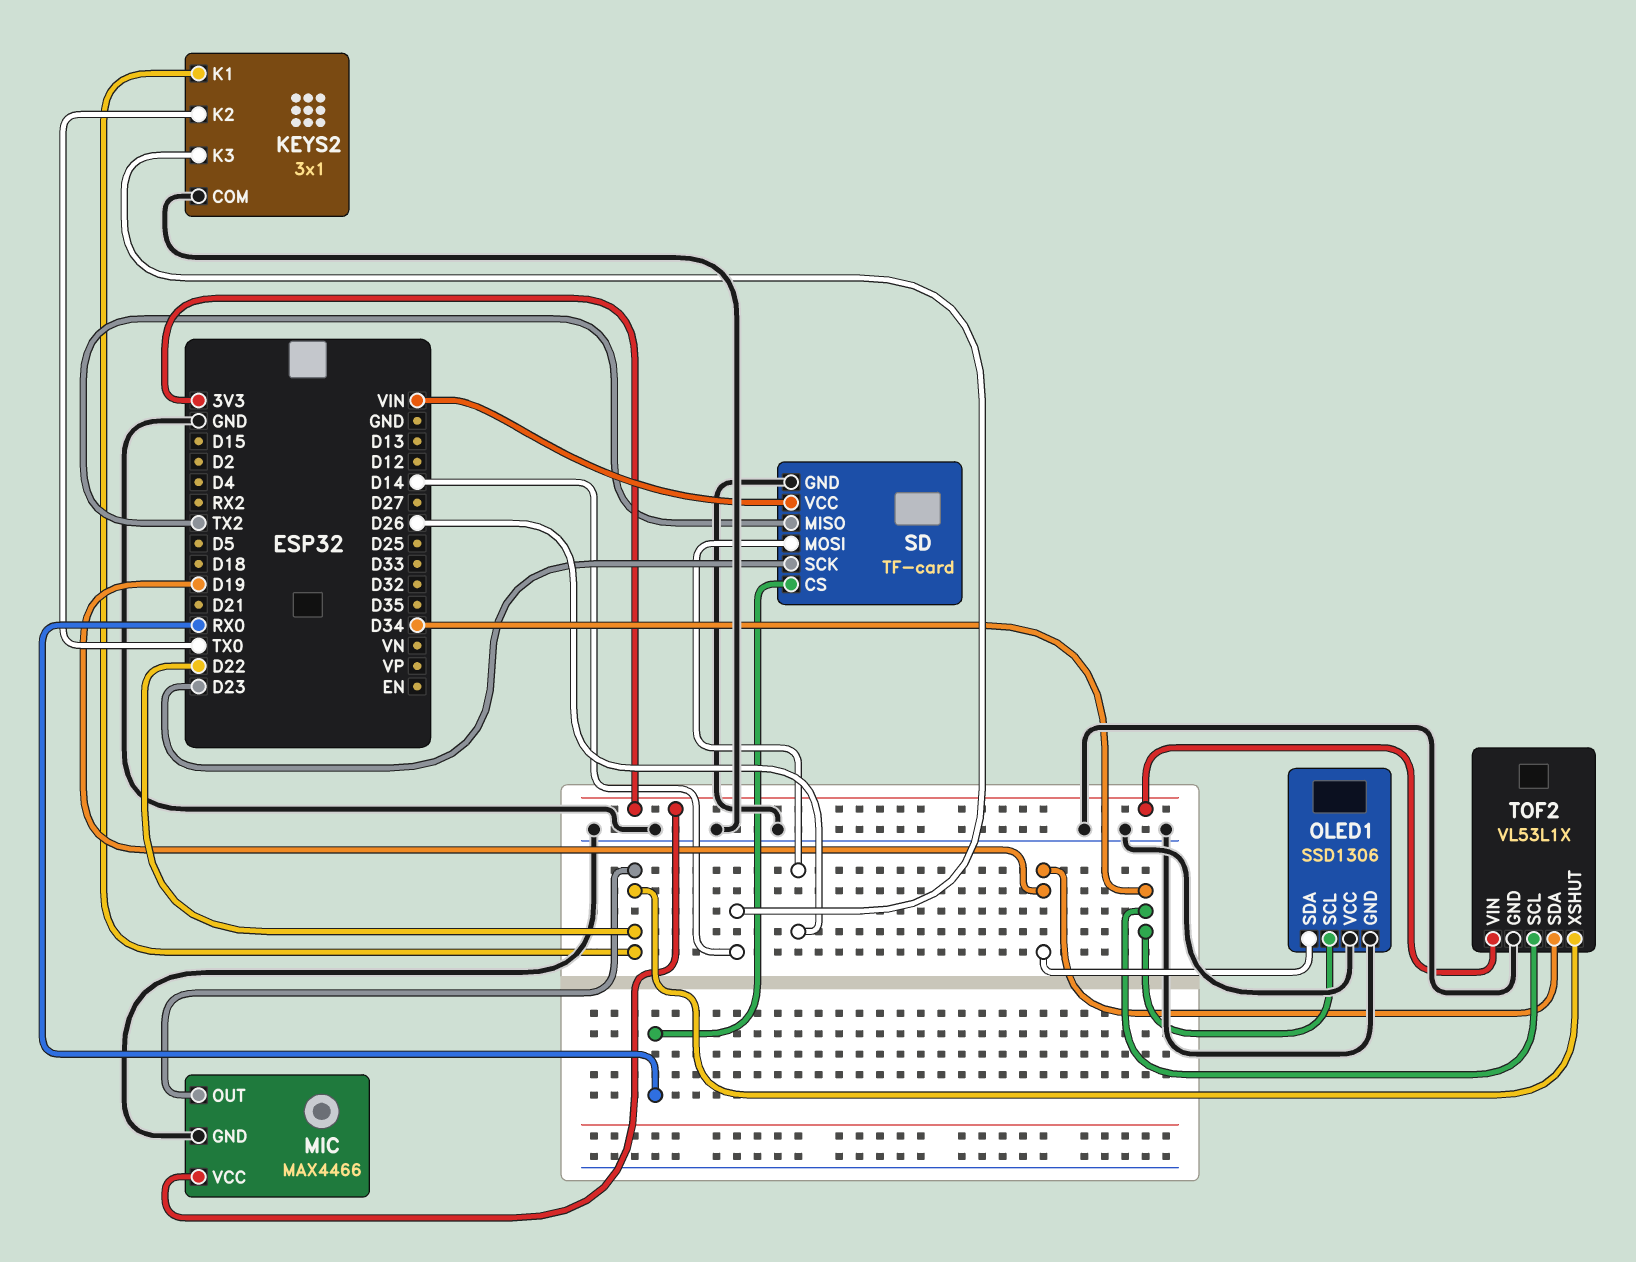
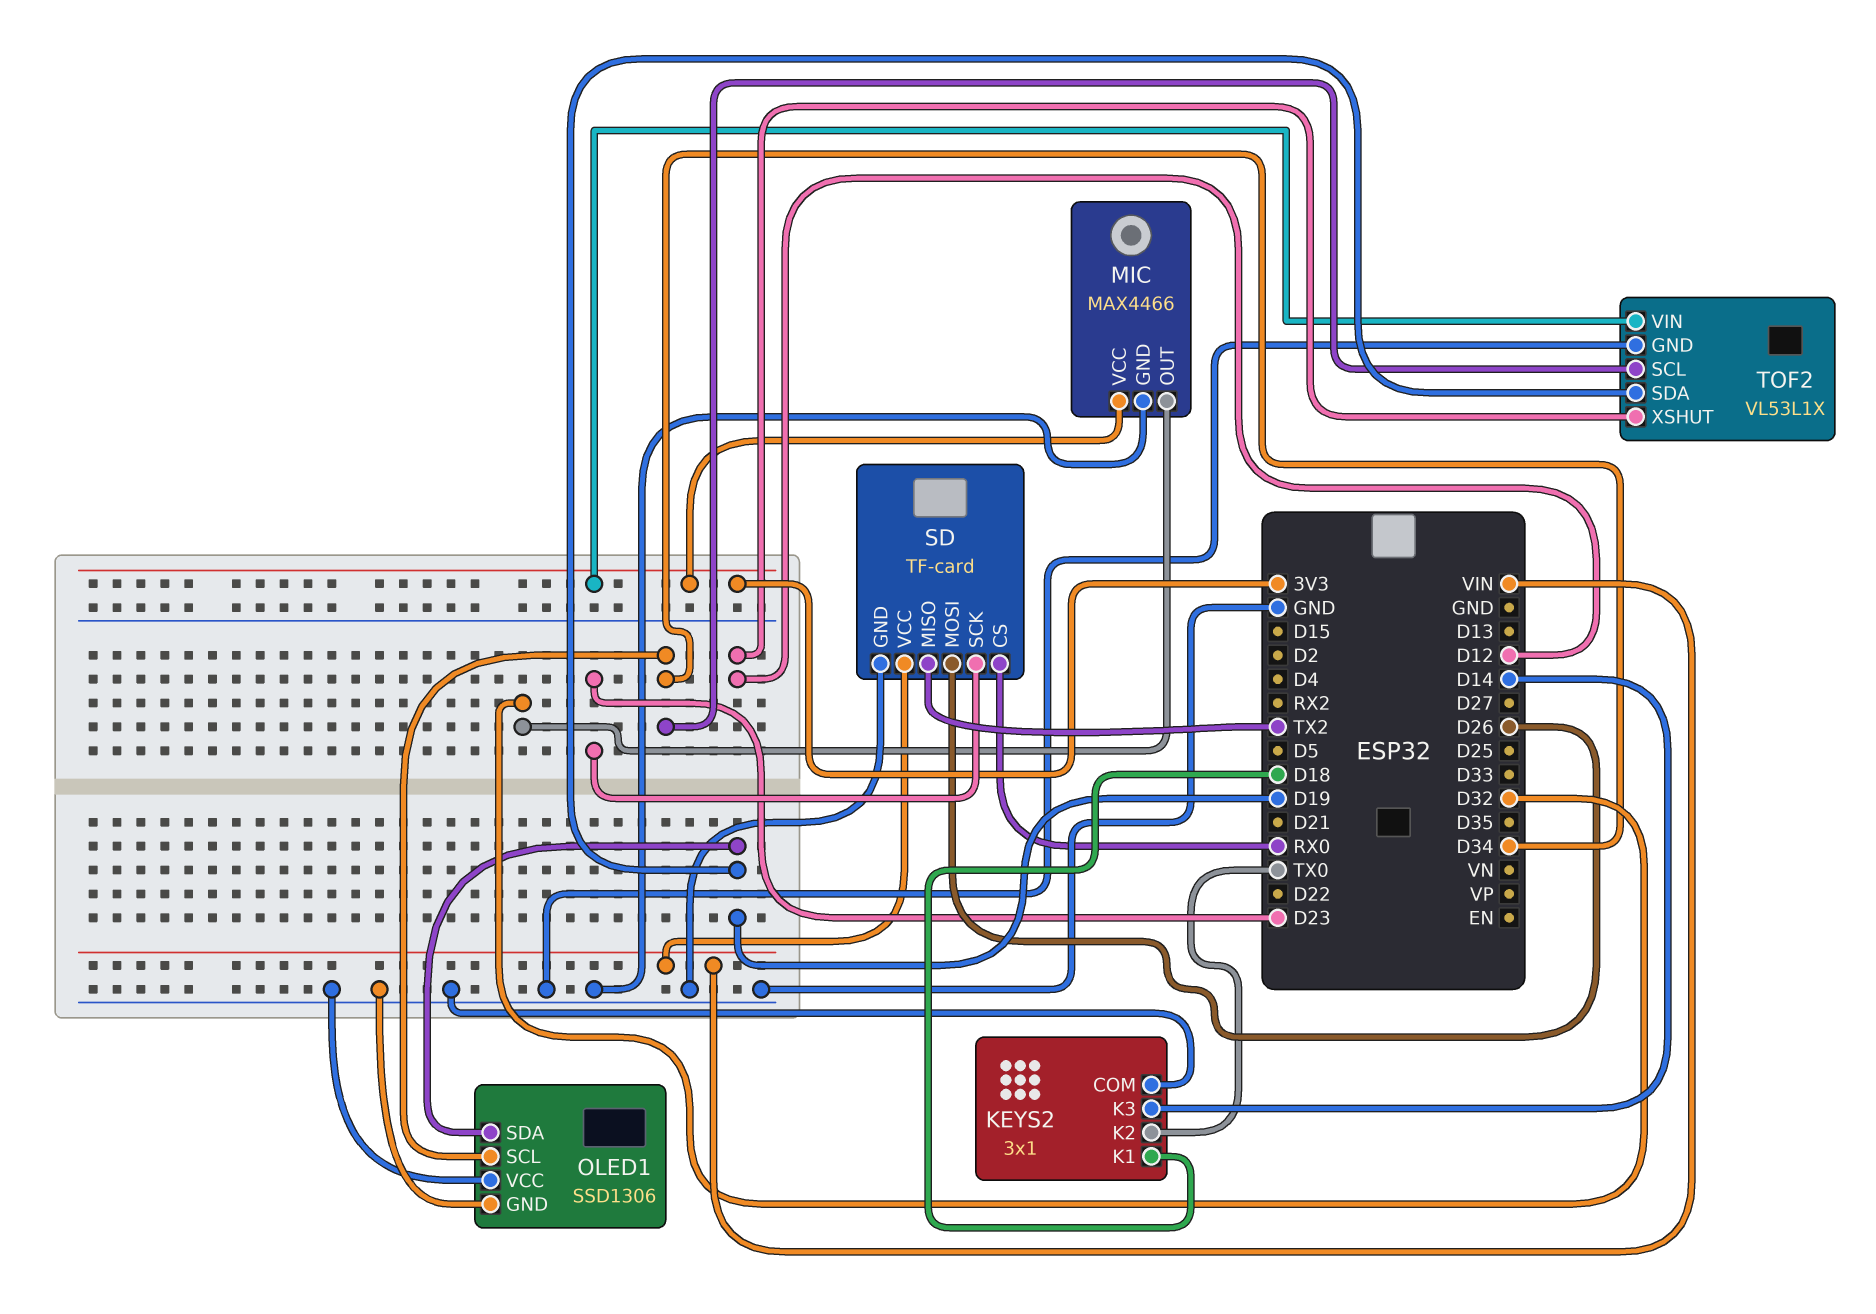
KEYS2 pin K1: D22 -> D18
MIC pin OUT: D22 -> D32
TOF2 pin XSHUT: D22 -> D12

